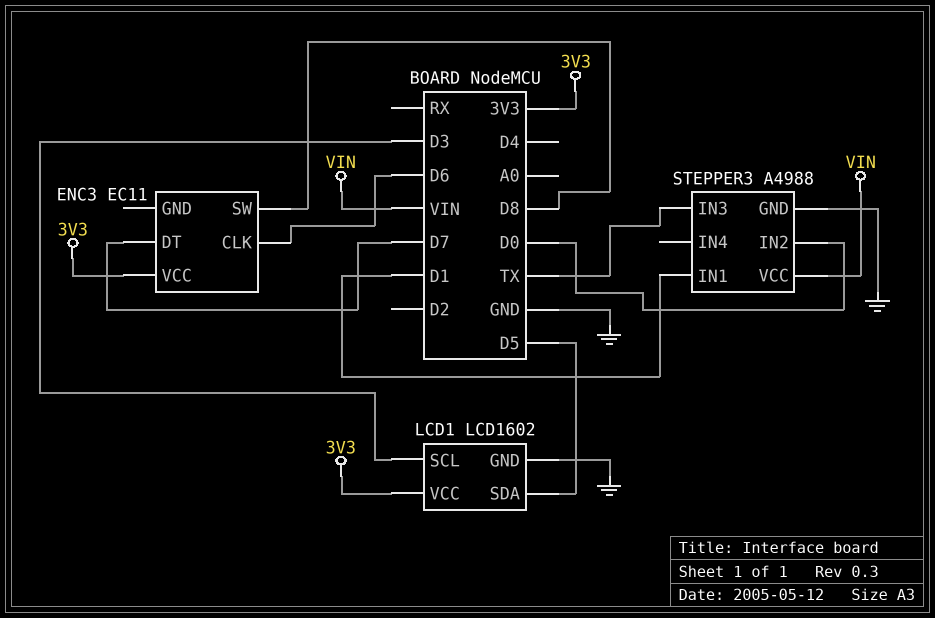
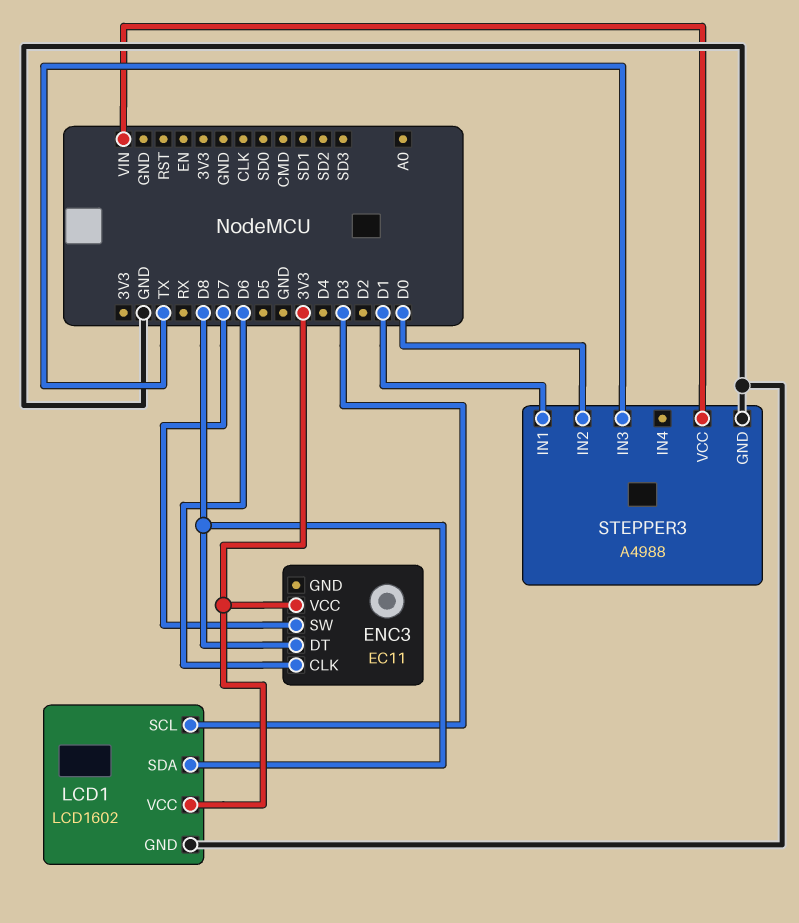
ENC3 pin DT: D7 -> D8
ENC3 pin SW: D8 -> D7
LCD1 pin SDA: D5 -> D8

